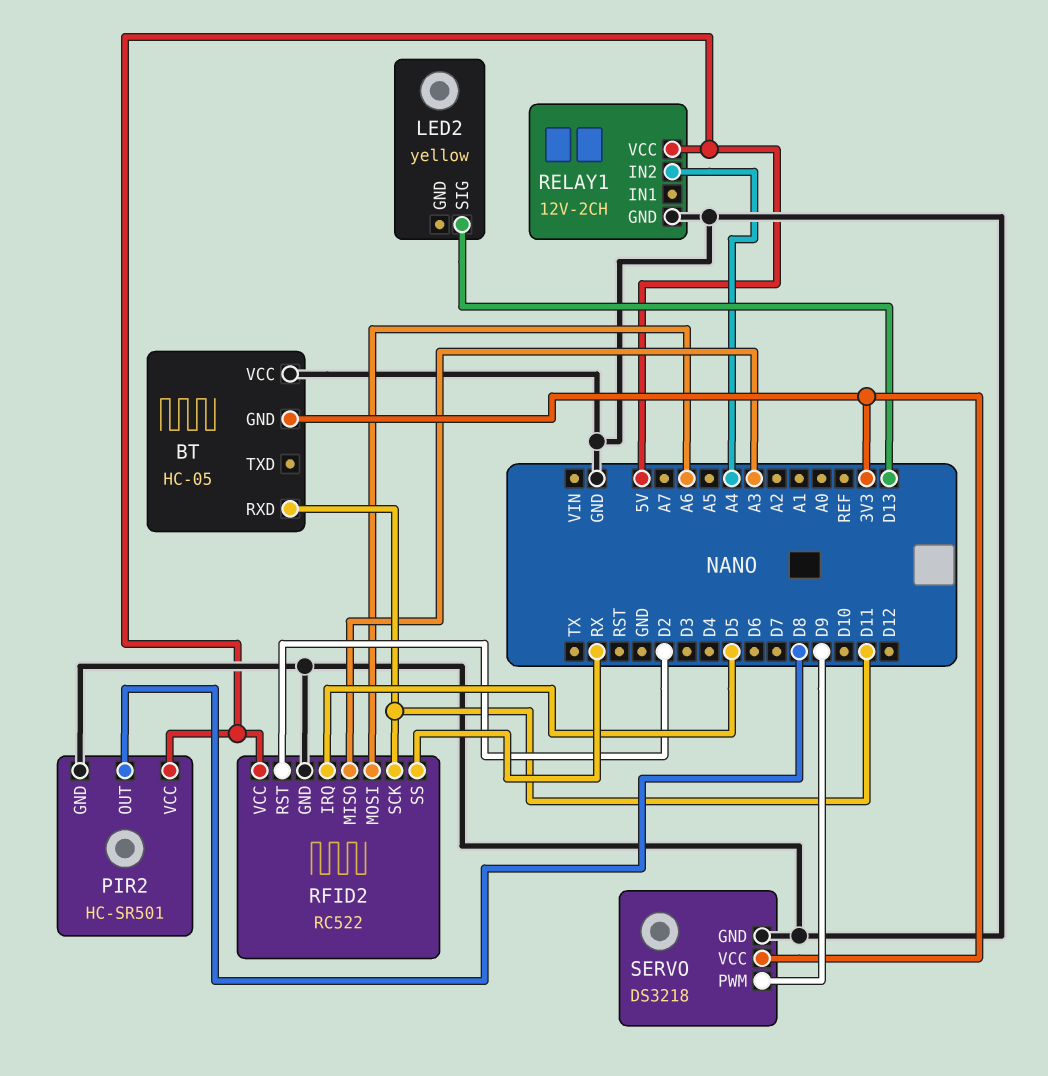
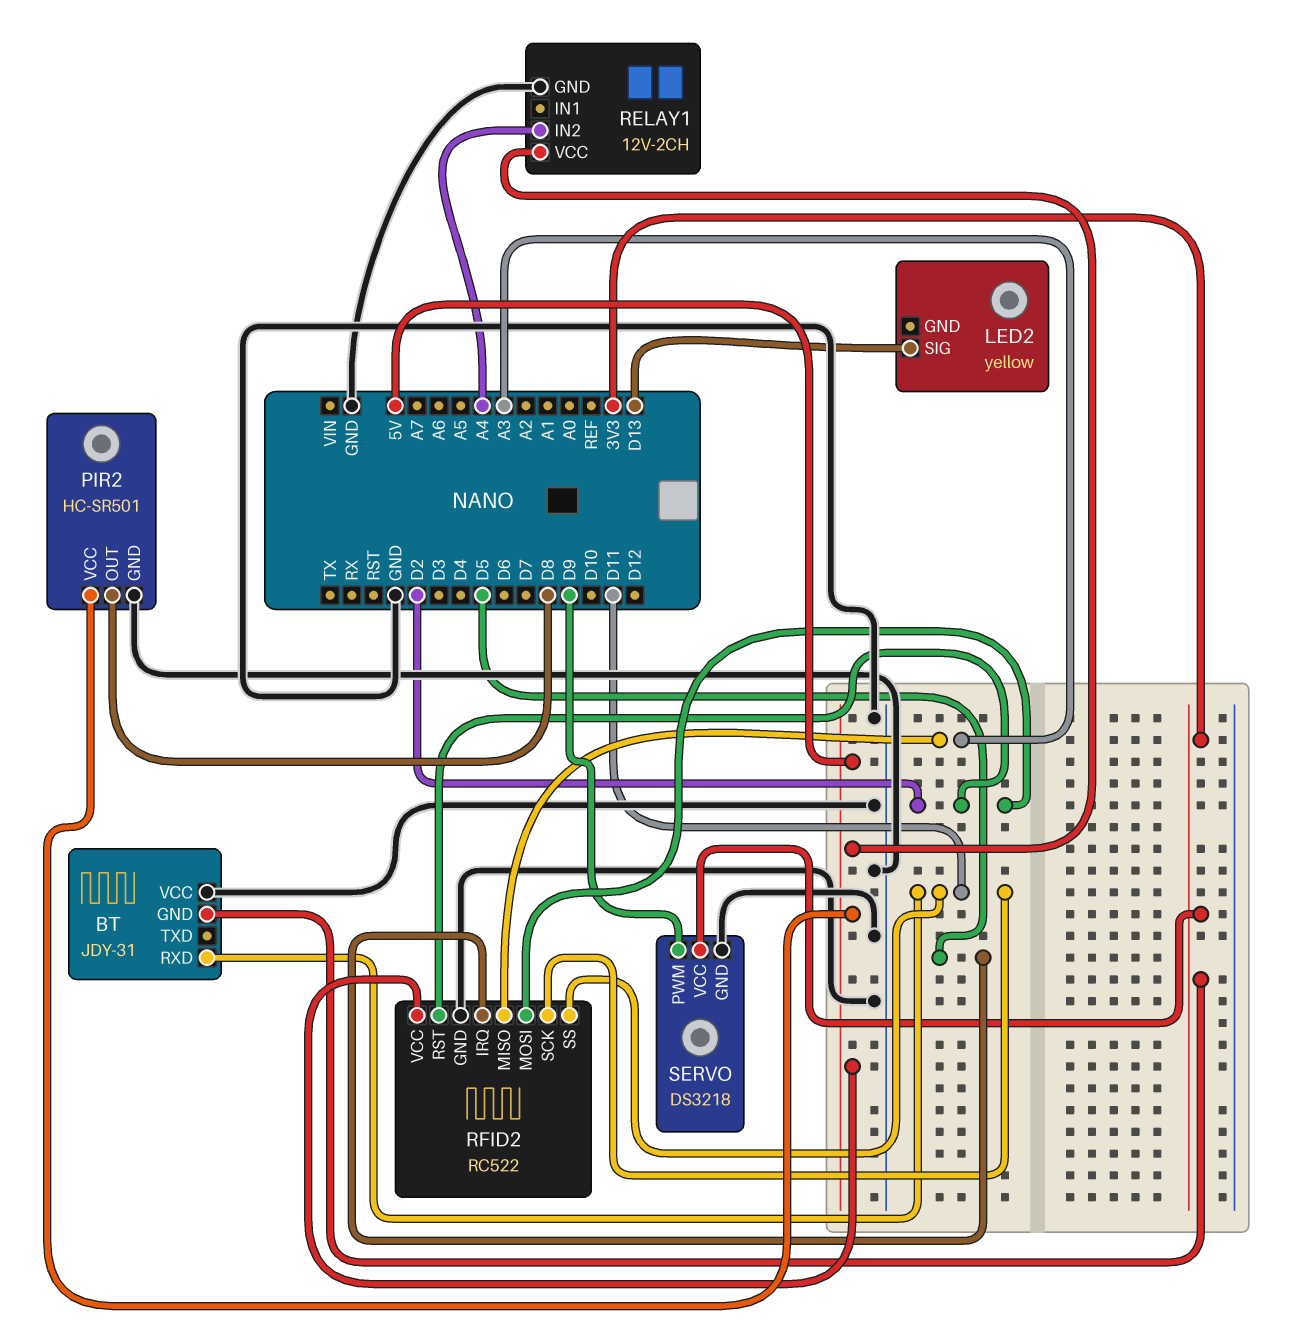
BT: HC-05 -> JDY-31
RFID2 pin MOSI: A6 -> D2
RFID2 pin SS: RX -> D11

